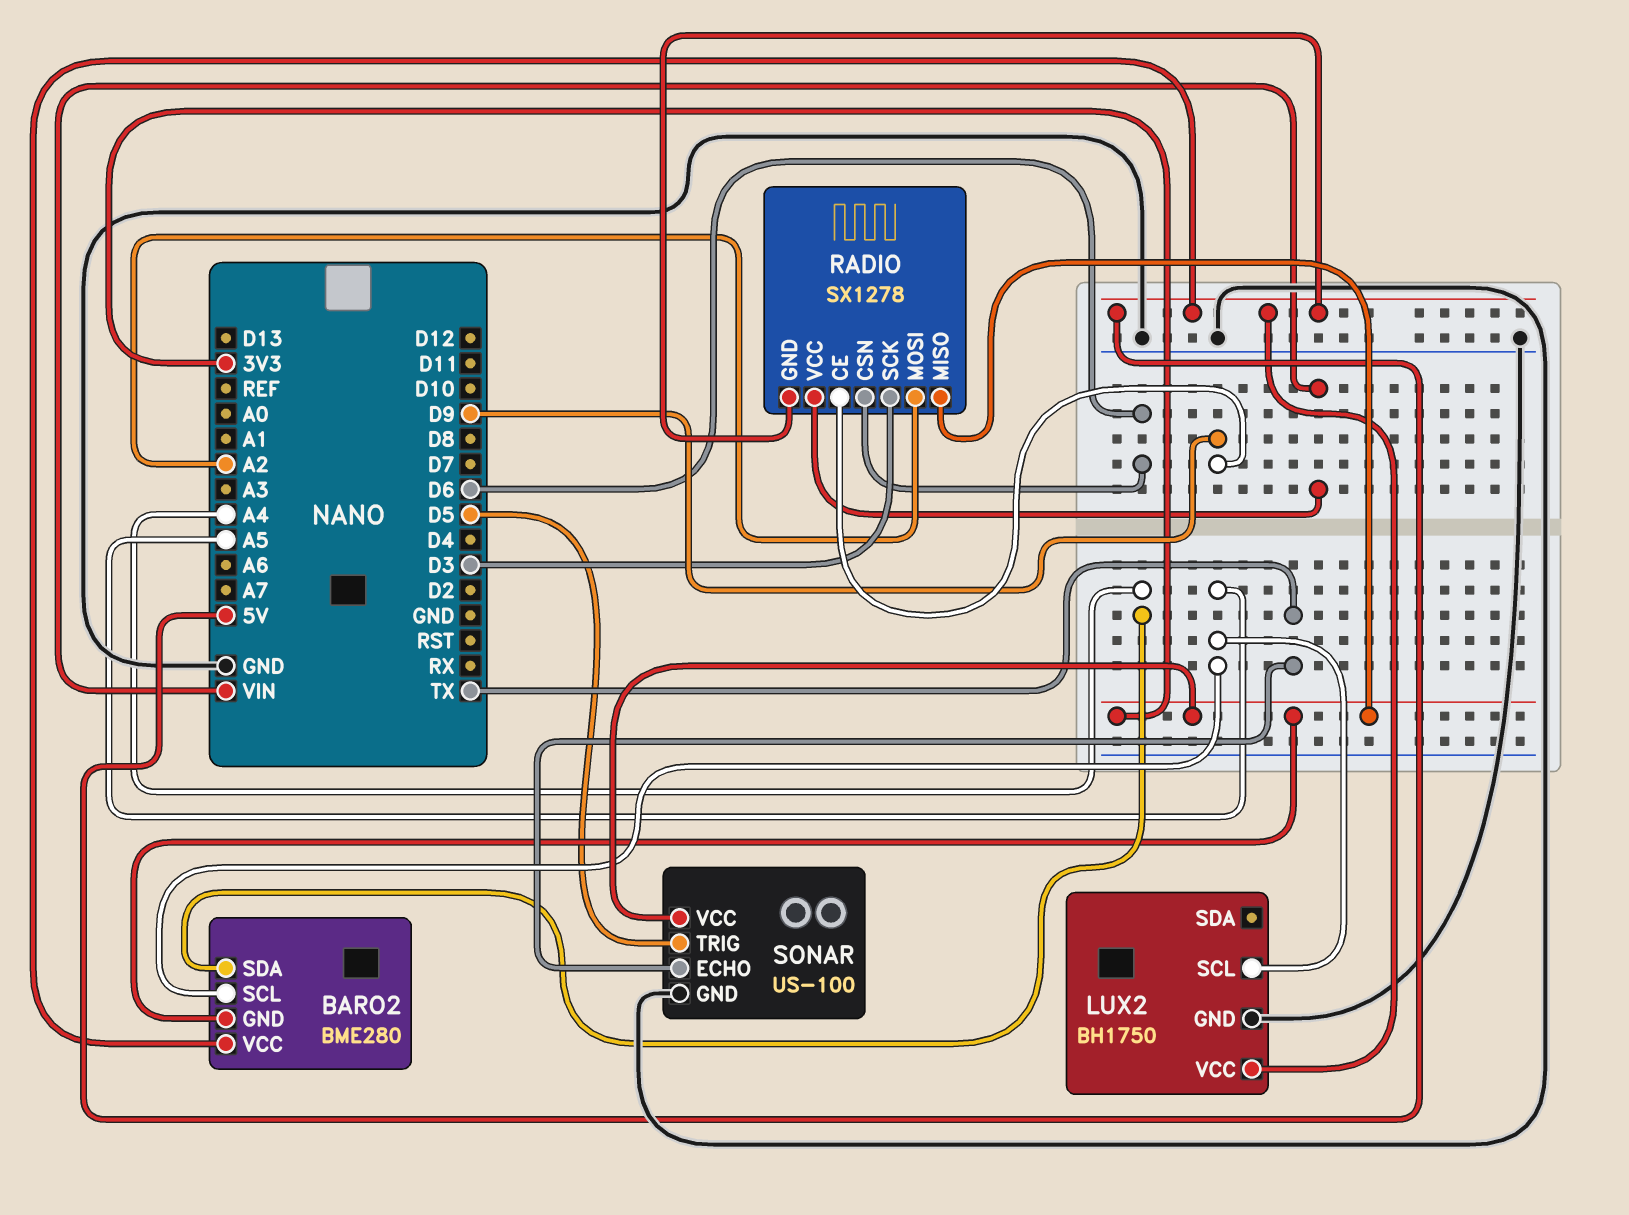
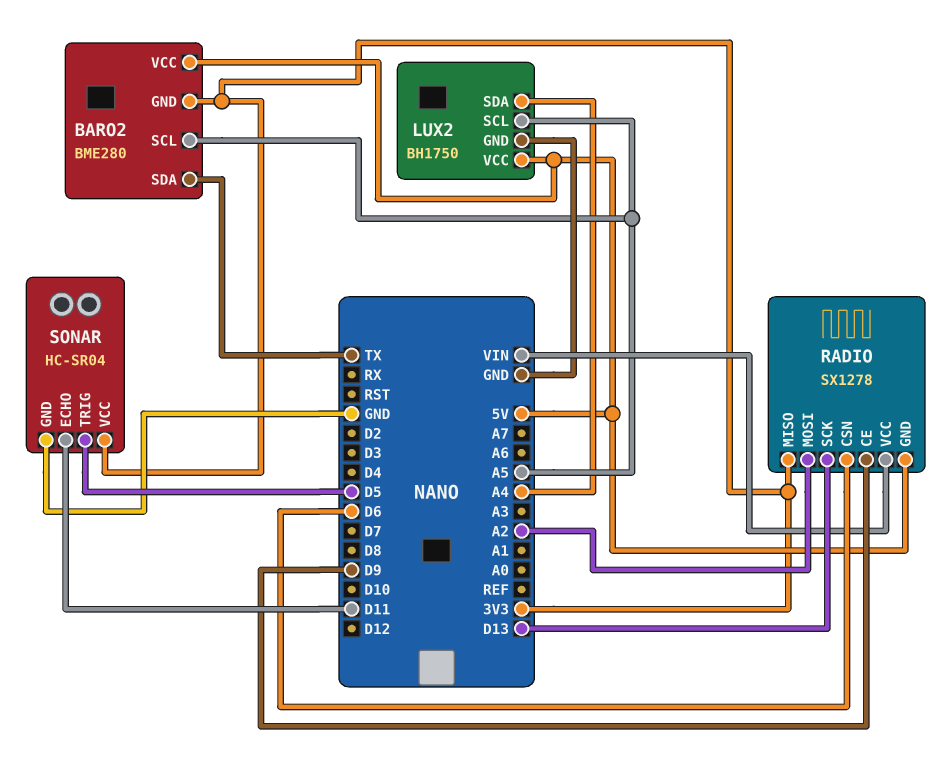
BARO2 pin SDA: A4 -> TX
LUX2 pin SDA: none -> A4
RADIO pin SCK: D3 -> D13
SONAR: US-100 -> HC-SR04
SONAR pin ECHO: TX -> D11

